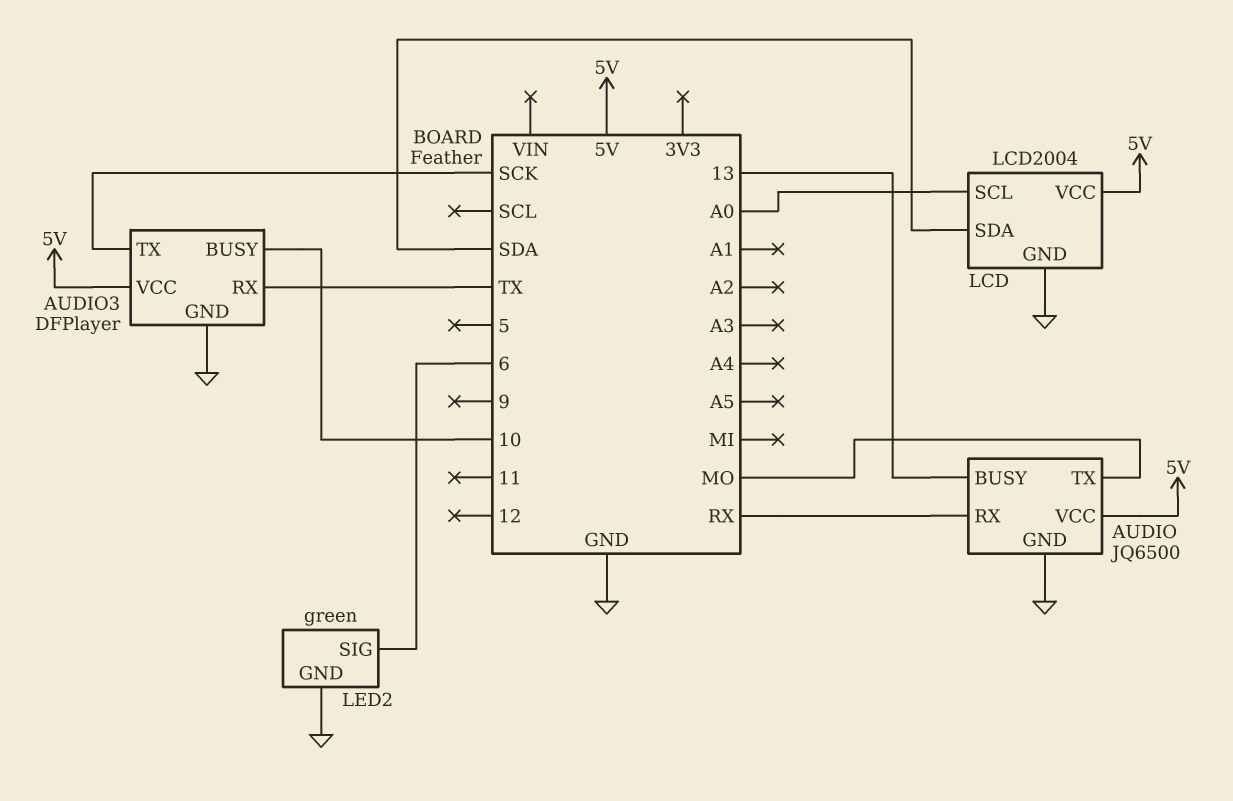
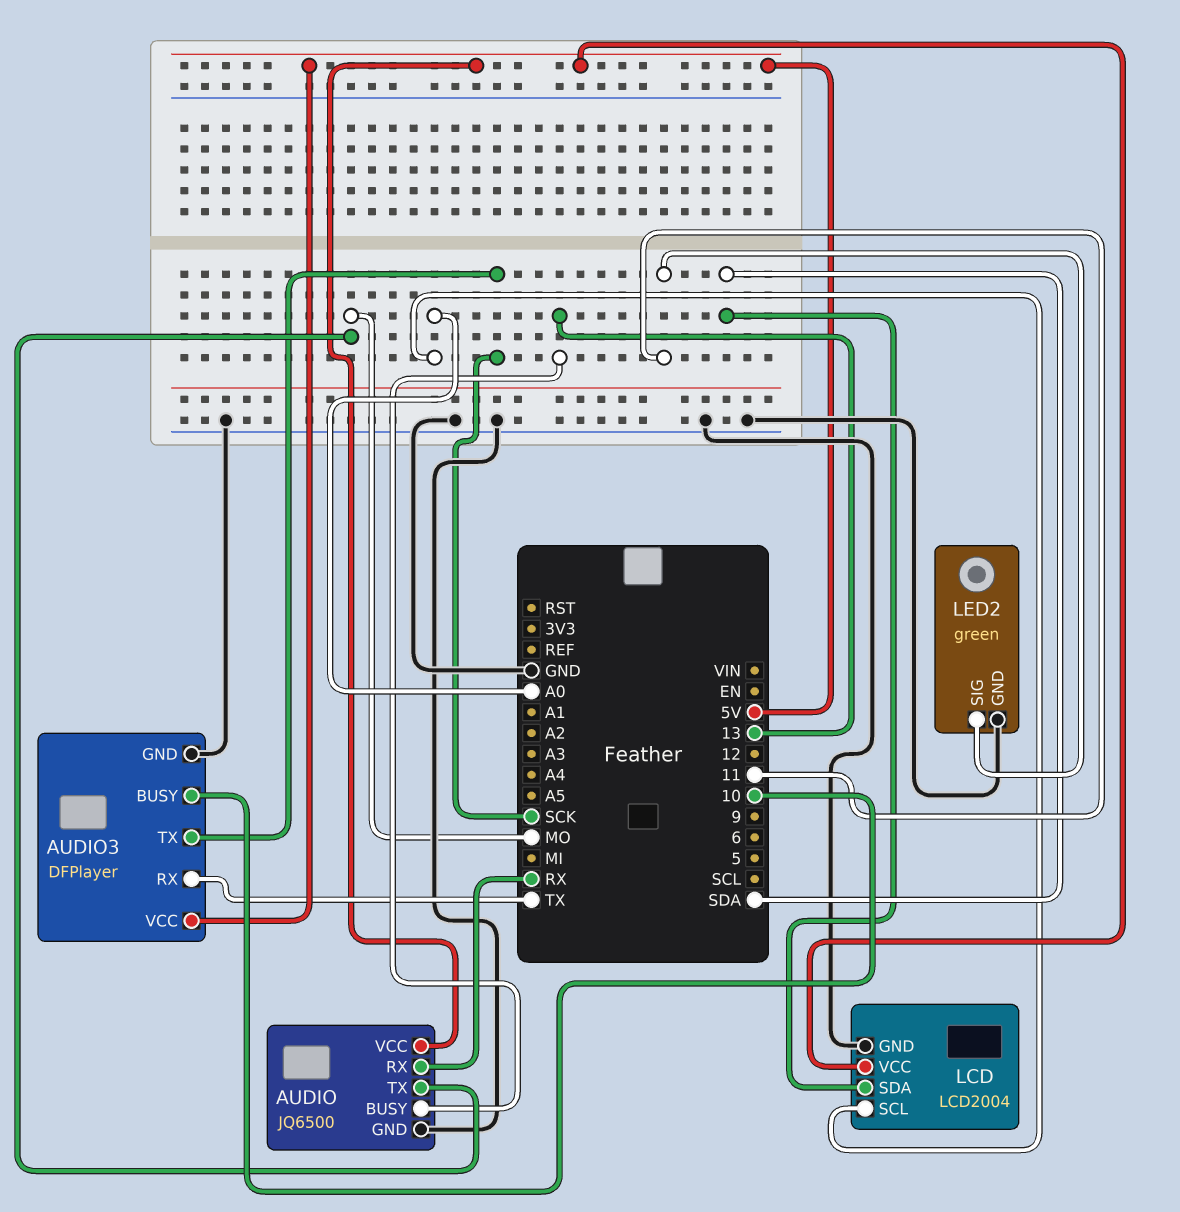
LED2 pin SIG: 6 -> 11

